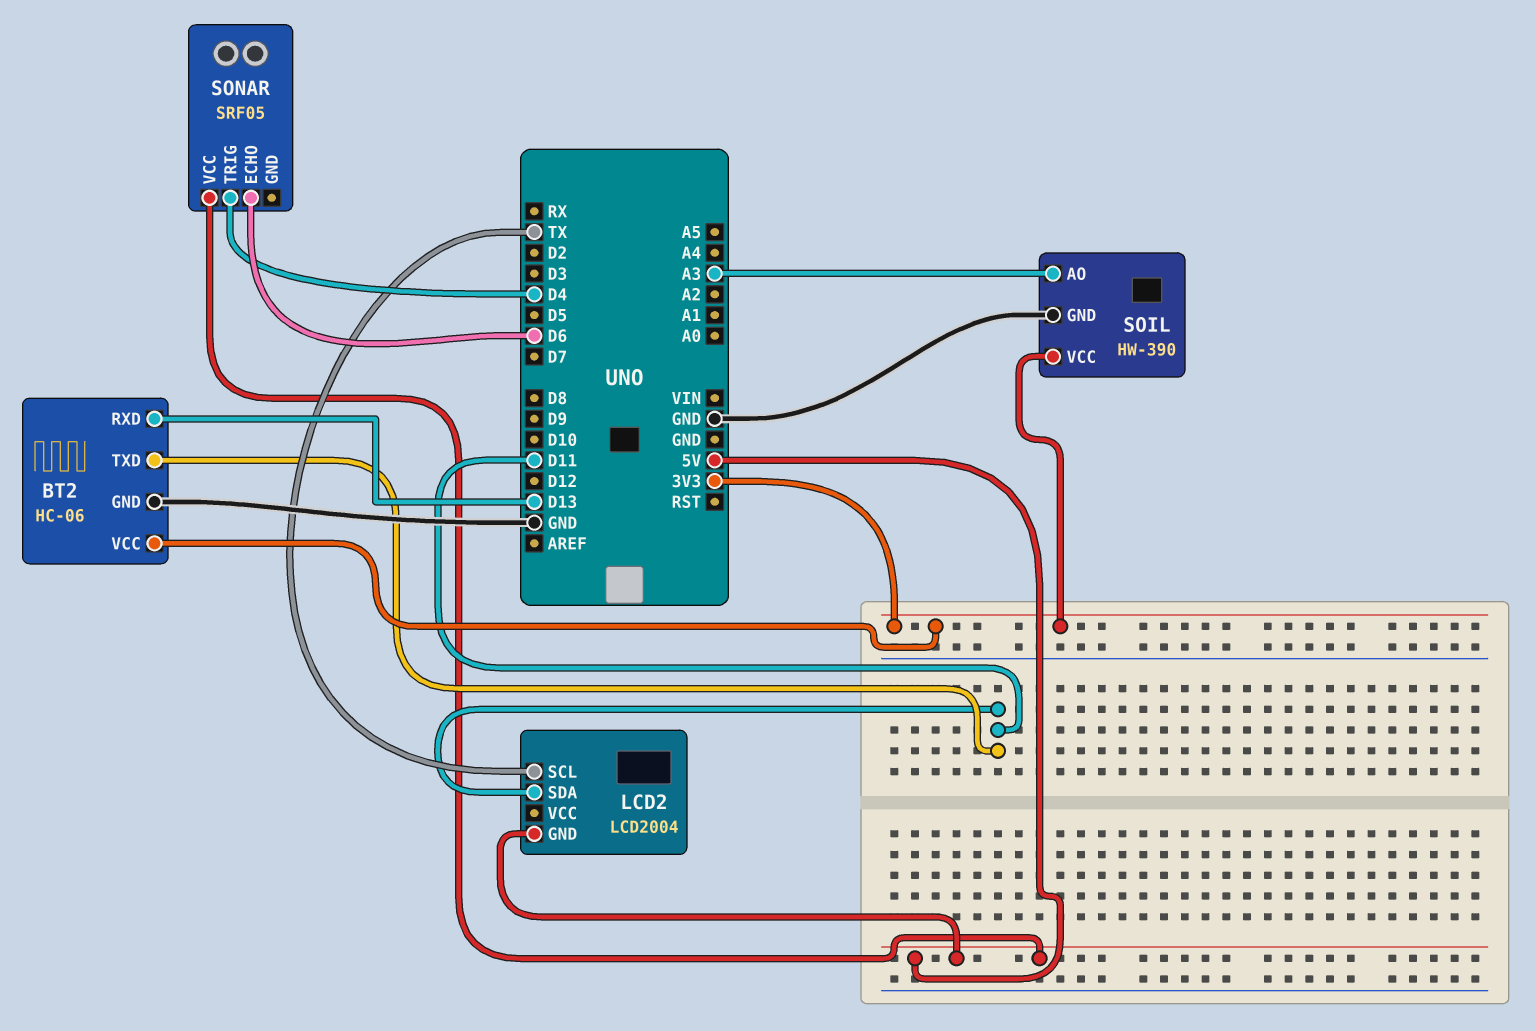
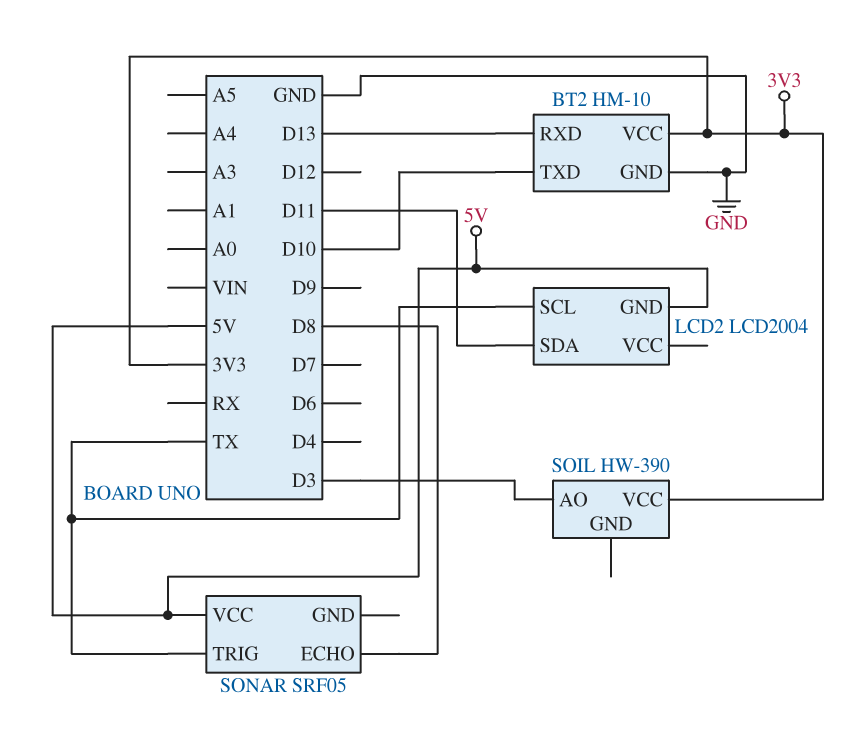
BT2: HC-06 -> HM-10
BT2 pin TXD: D11 -> D10
SOIL pin AO: A3 -> D3
SOIL pin GND: GND -> none
SONAR pin ECHO: D6 -> D8
SONAR pin TRIG: D4 -> TX

